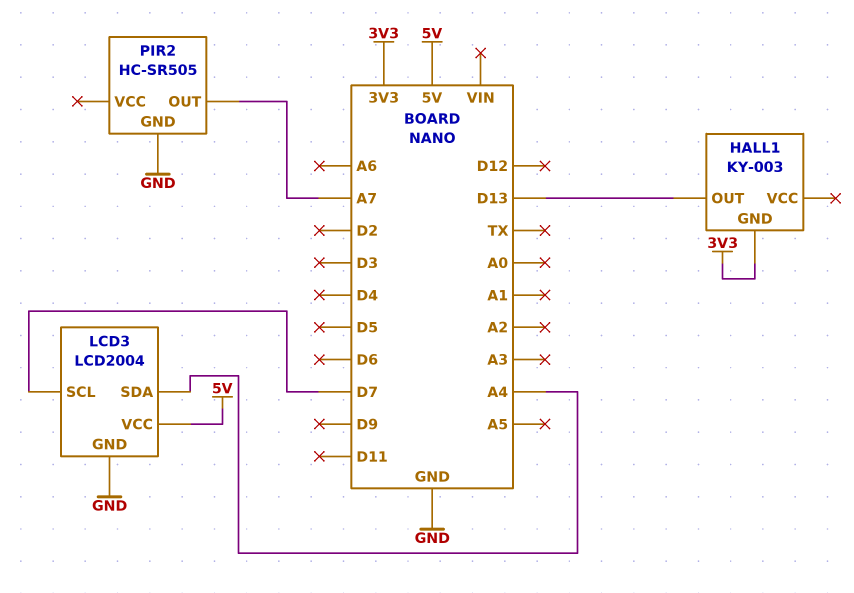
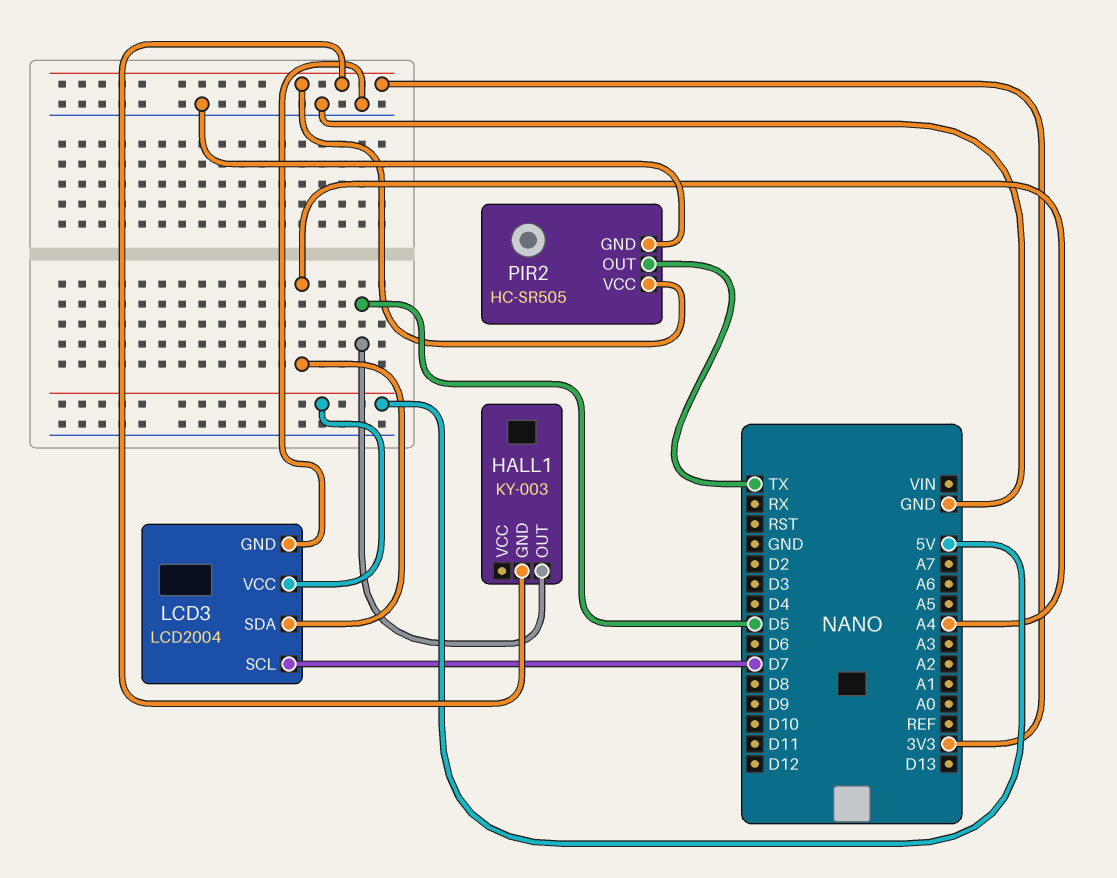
HALL1 pin OUT: D13 -> D5
PIR2 pin OUT: A7 -> TX
PIR2 pin VCC: none -> 3V3

